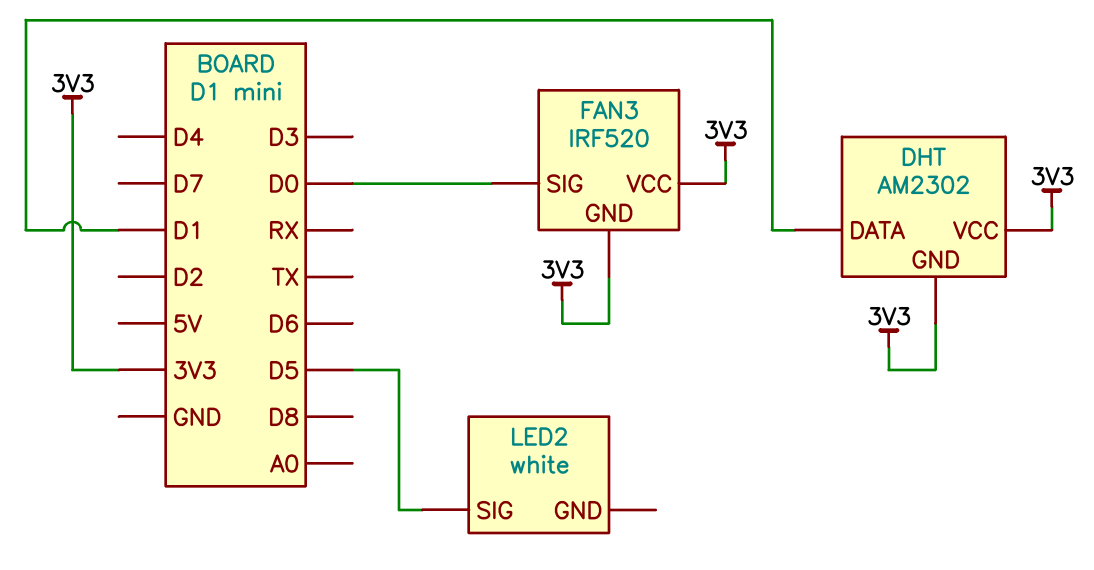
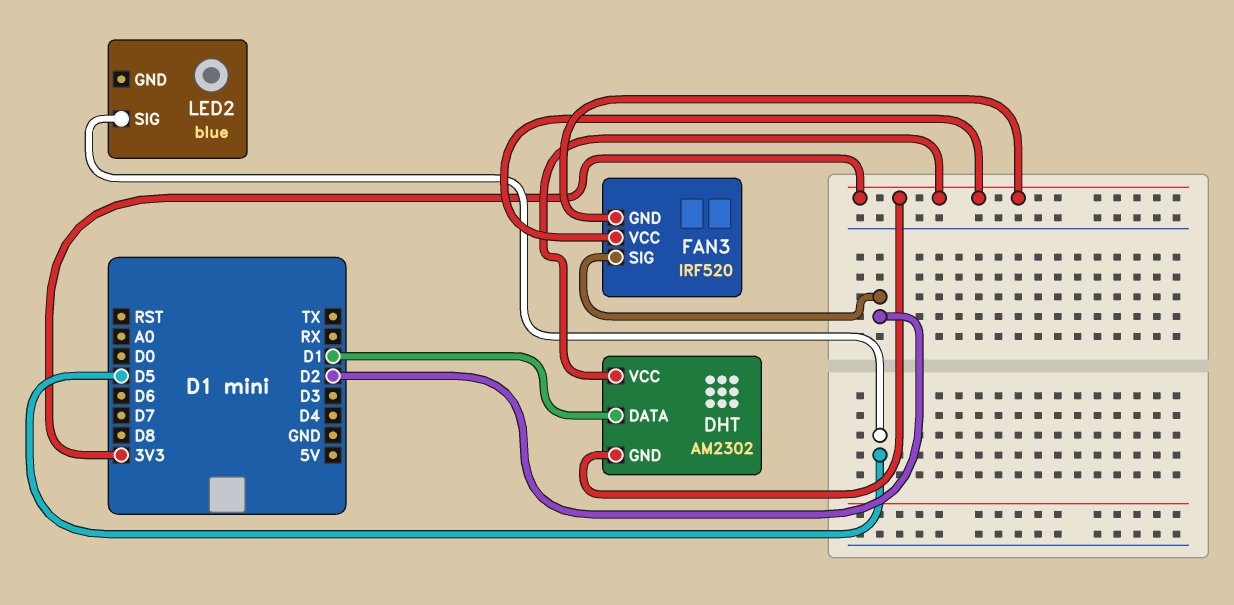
FAN3 pin SIG: D0 -> D2
LED2: white -> blue

